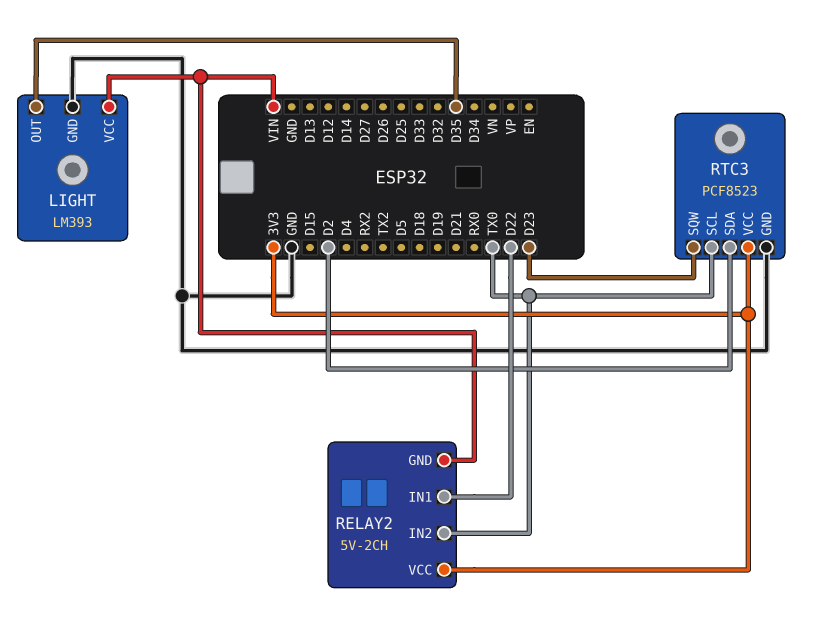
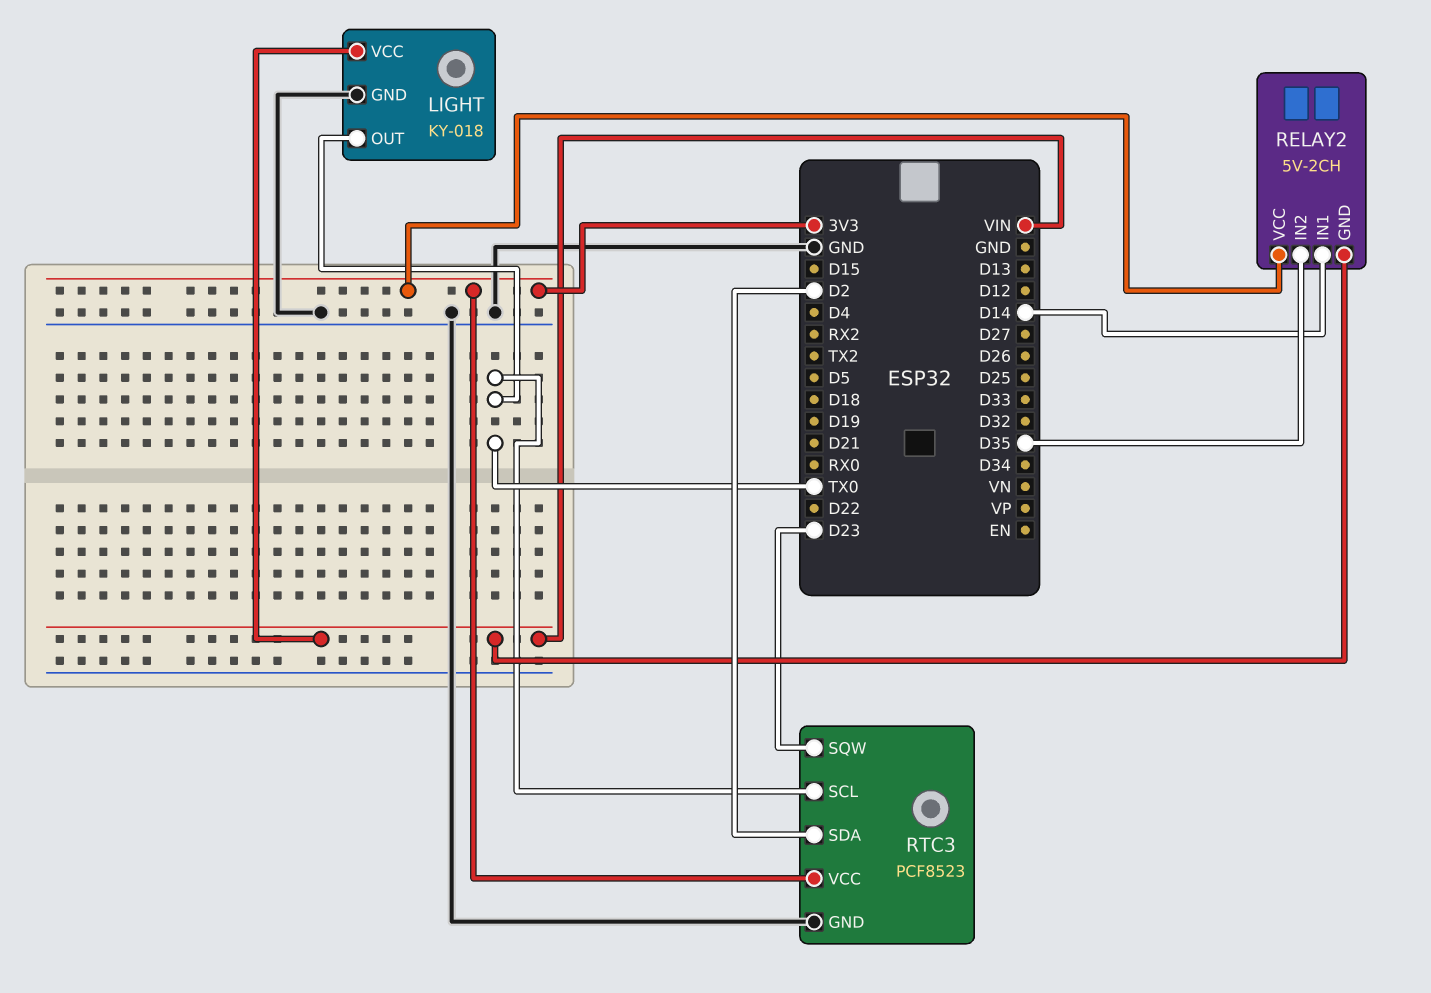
LIGHT: LM393 -> KY-018
LIGHT pin OUT: D35 -> TX0
RELAY2 pin IN1: D22 -> D14
RELAY2 pin IN2: TX0 -> D35

